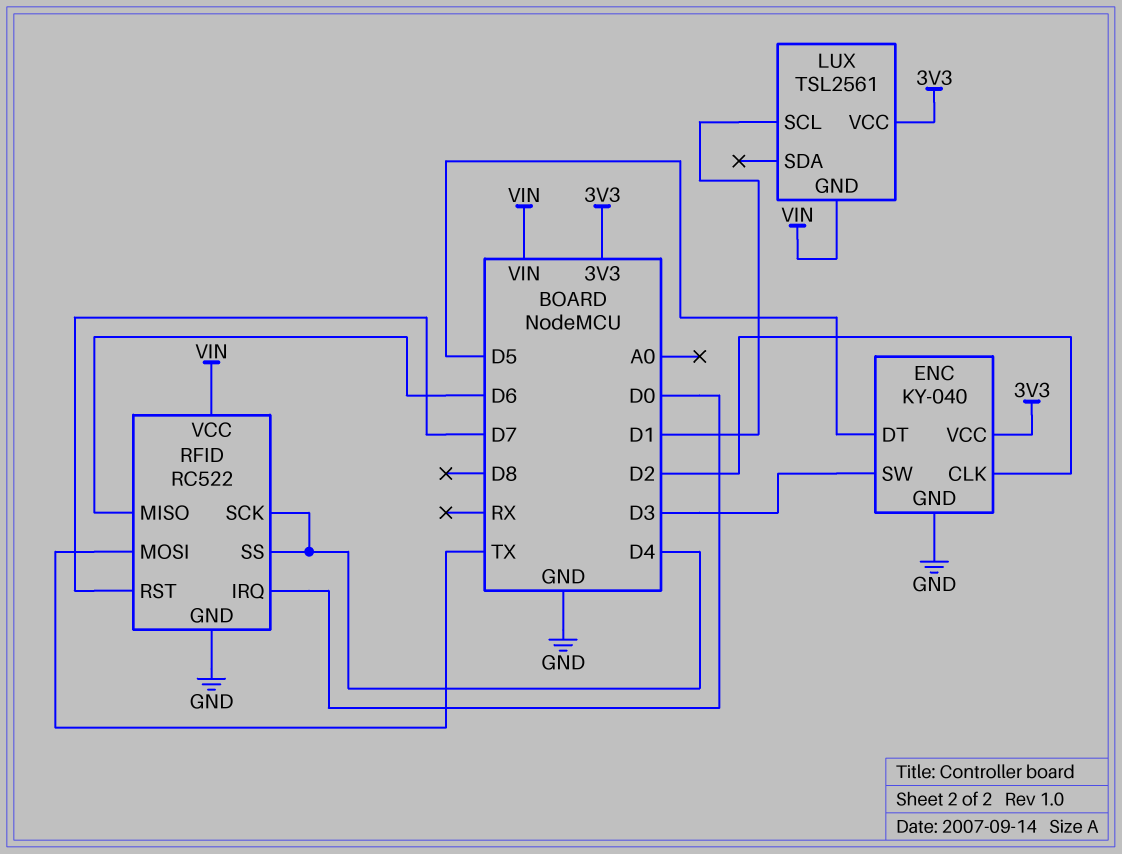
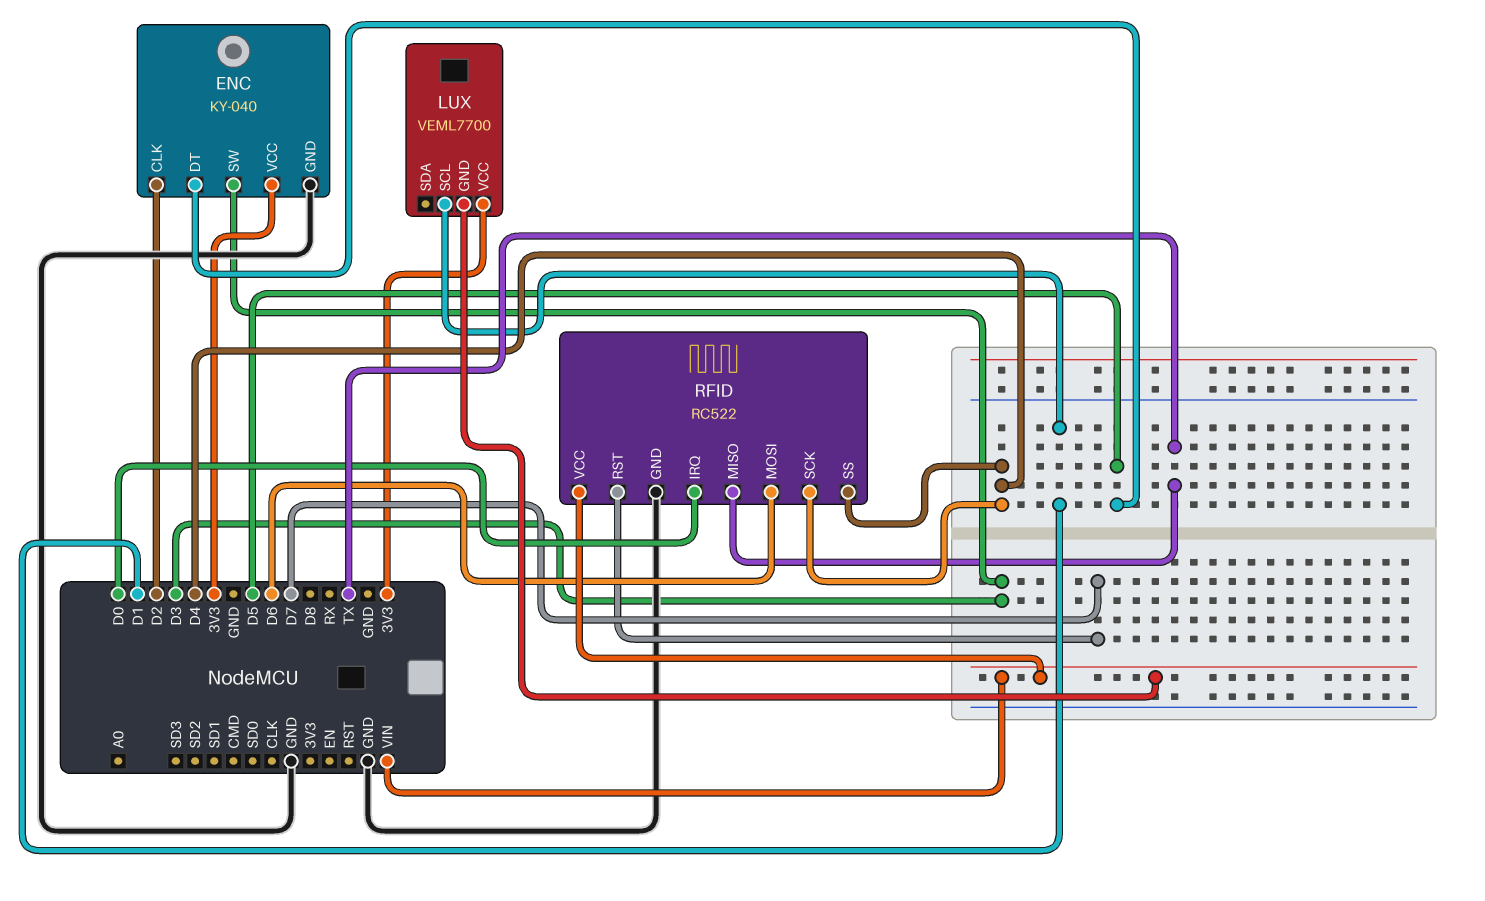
LUX: TSL2561 -> VEML7700
RFID pin MISO: D6 -> TX
RFID pin MOSI: TX -> D6

